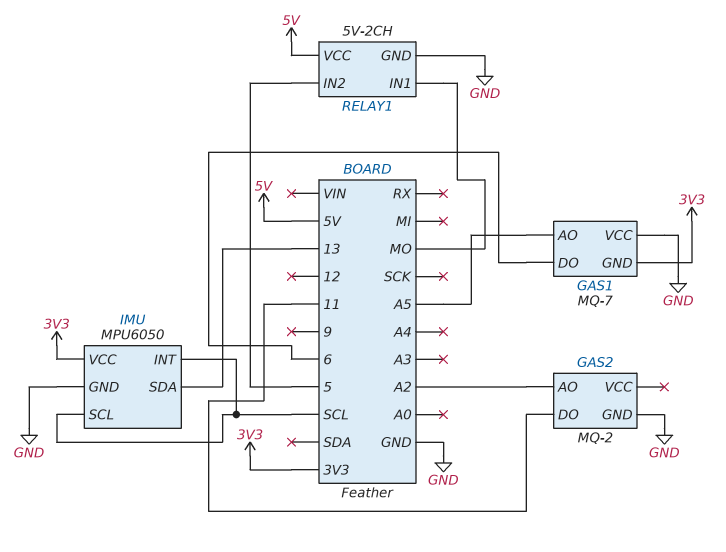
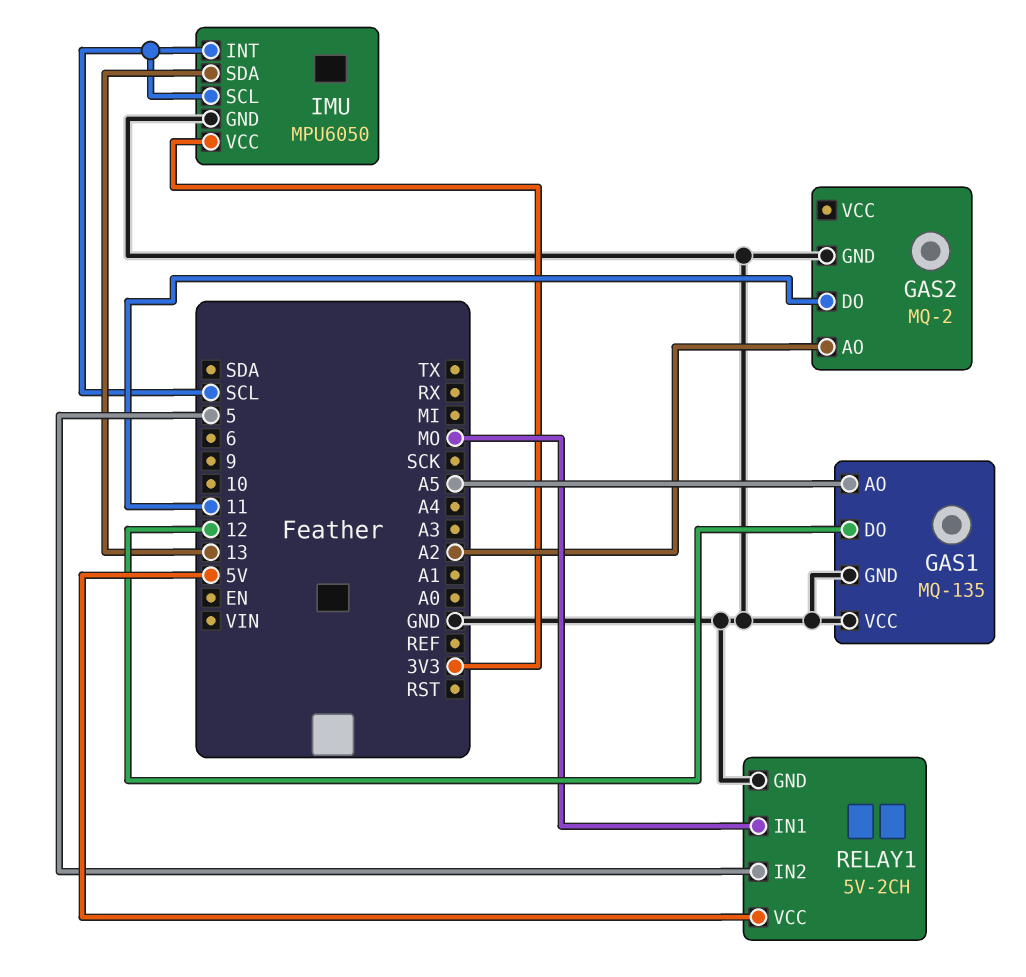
GAS1: MQ-7 -> MQ-135
GAS1 pin DO: 6 -> 12
GAS1 pin GND: 3V3 -> GND

